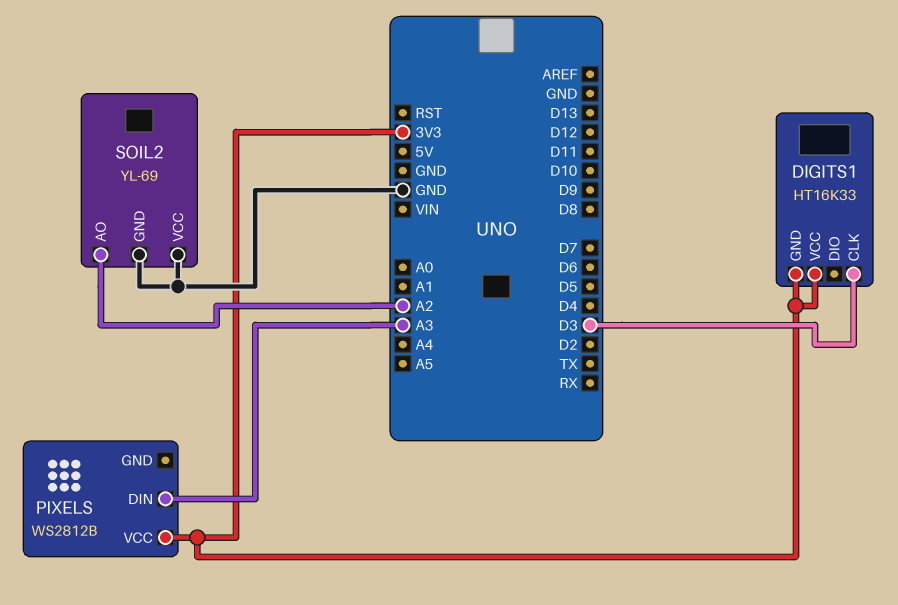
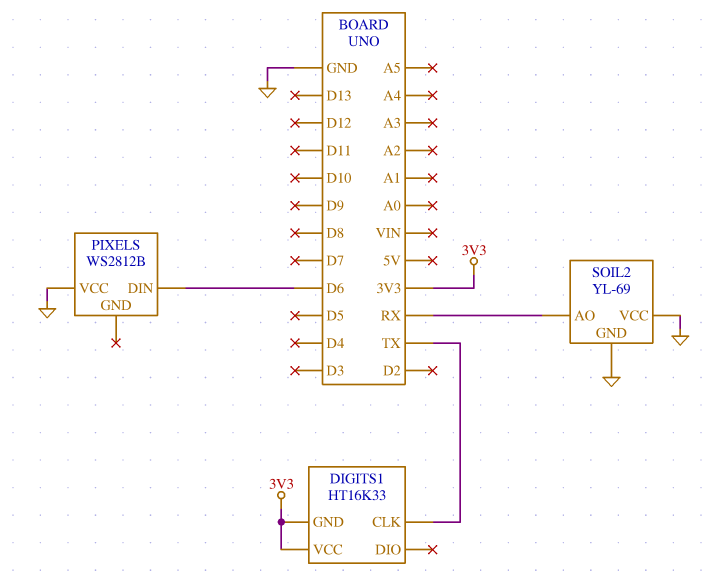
DIGITS1 pin CLK: D3 -> TX
PIXELS pin DIN: A3 -> D6
PIXELS pin VCC: 3V3 -> GND
SOIL2 pin AO: A2 -> RX

